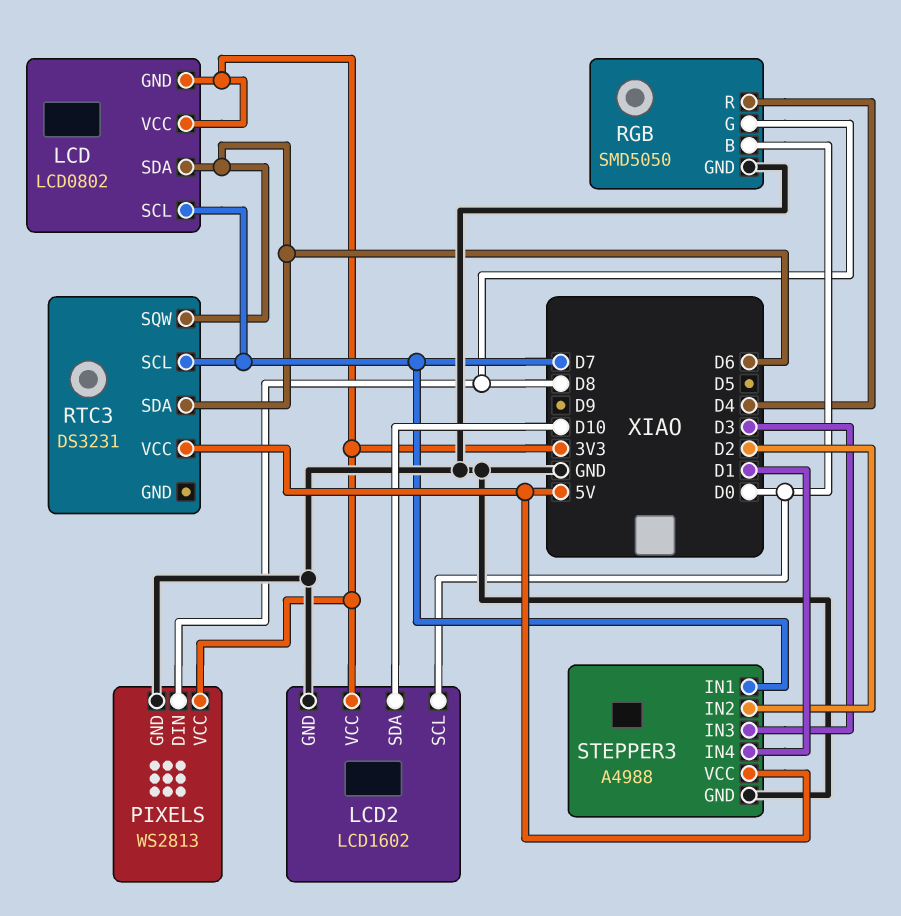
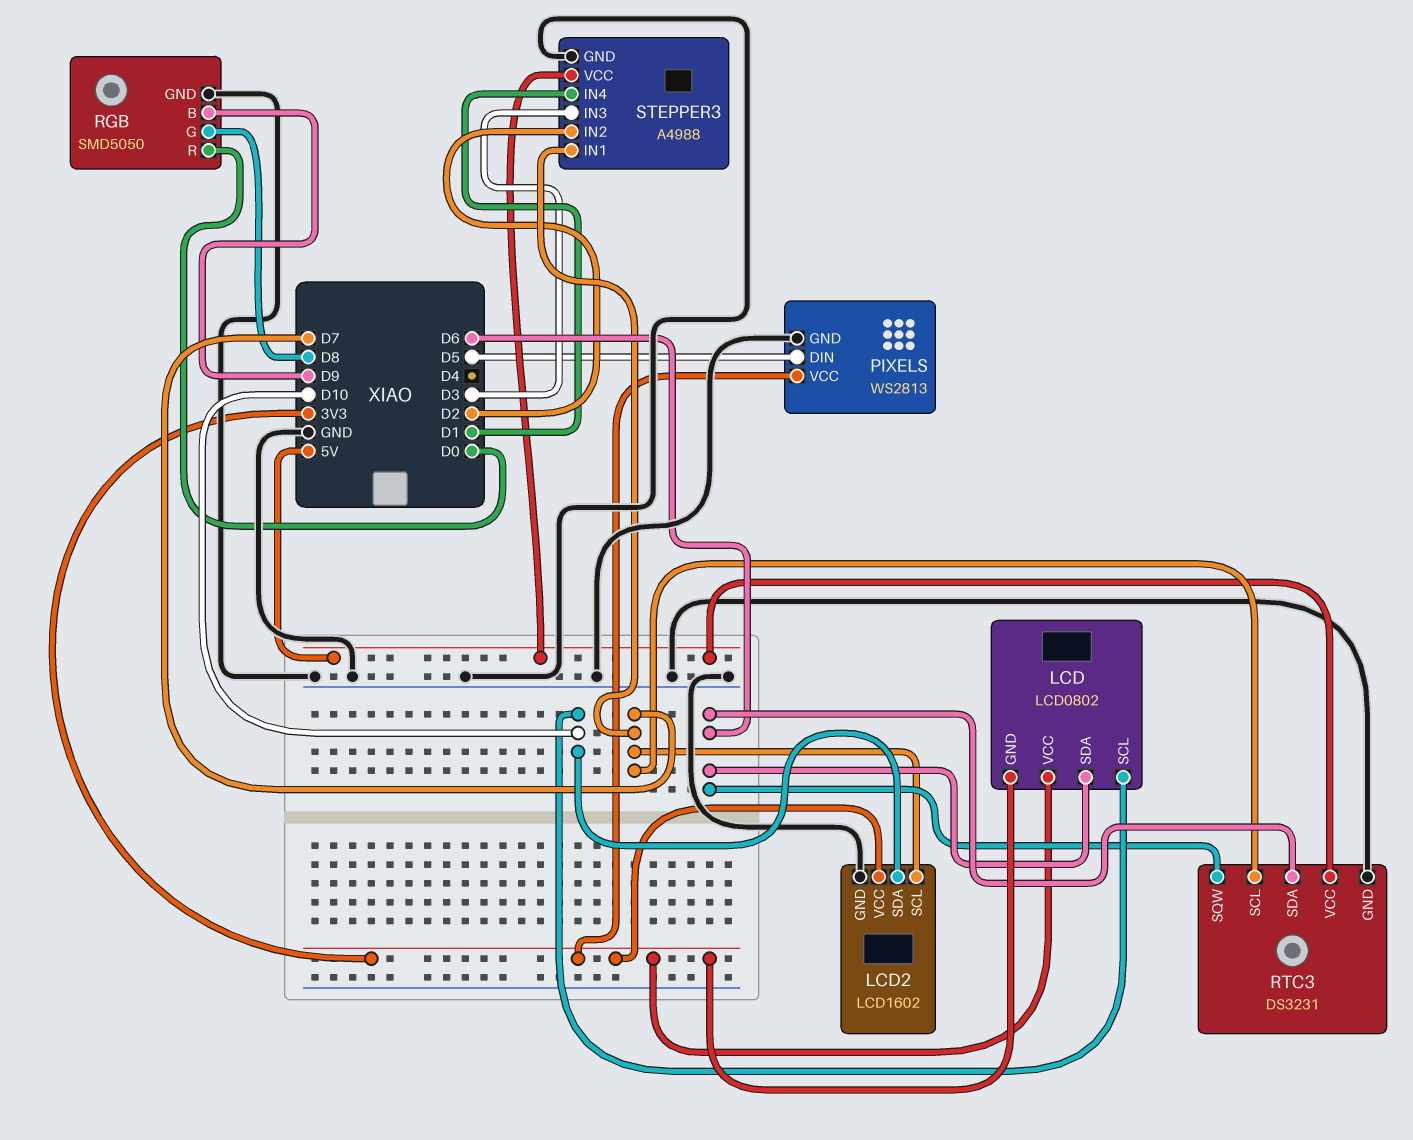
LCD pin SCL: D7 -> D10
LCD2 pin SCL: D0 -> D7
PIXELS pin DIN: D8 -> D5
RGB pin B: D0 -> D9
RGB pin R: D4 -> D0
RTC3 pin GND: none -> GND

